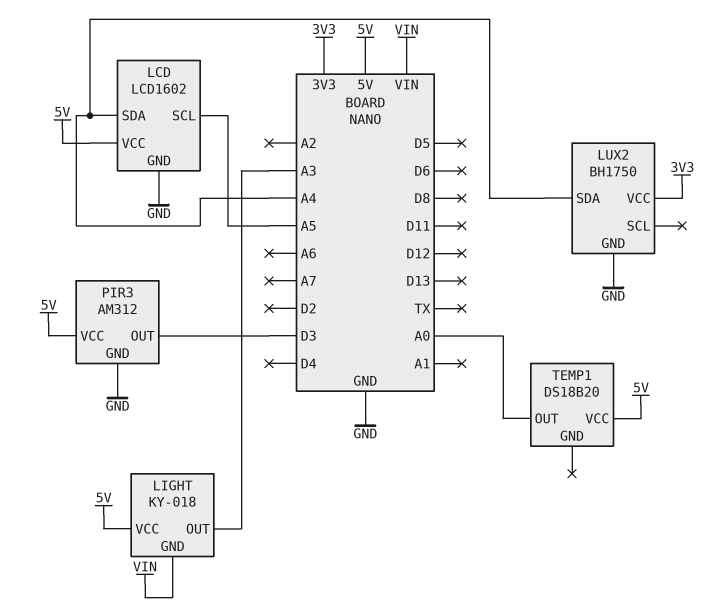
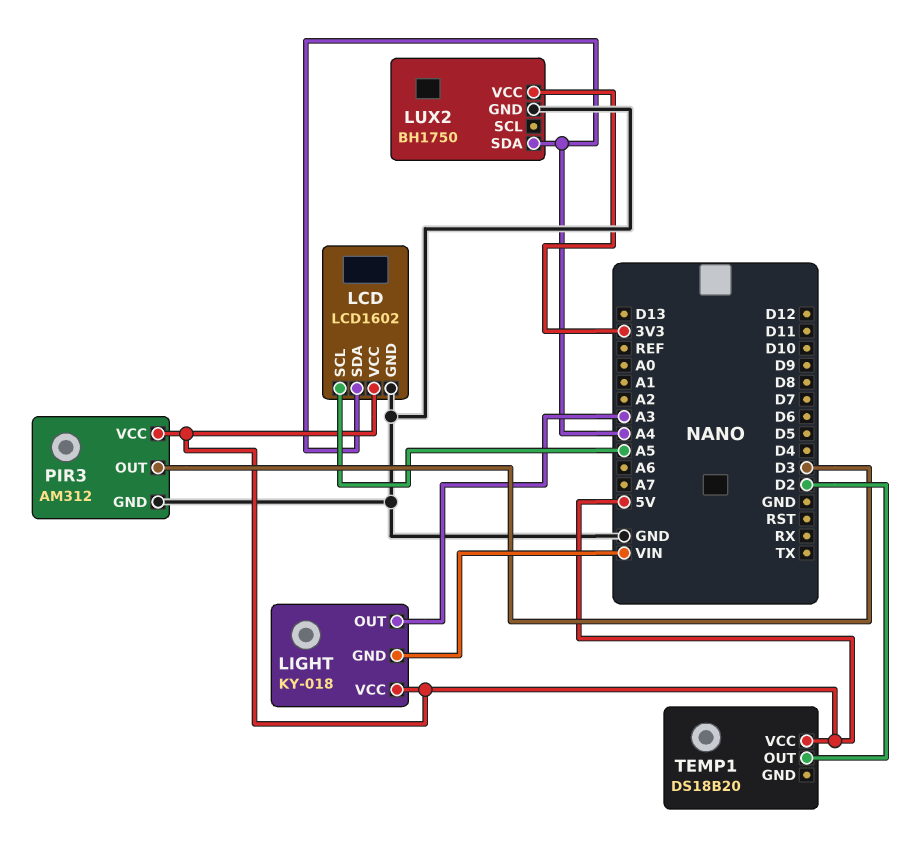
TEMP1 pin OUT: A0 -> D2

